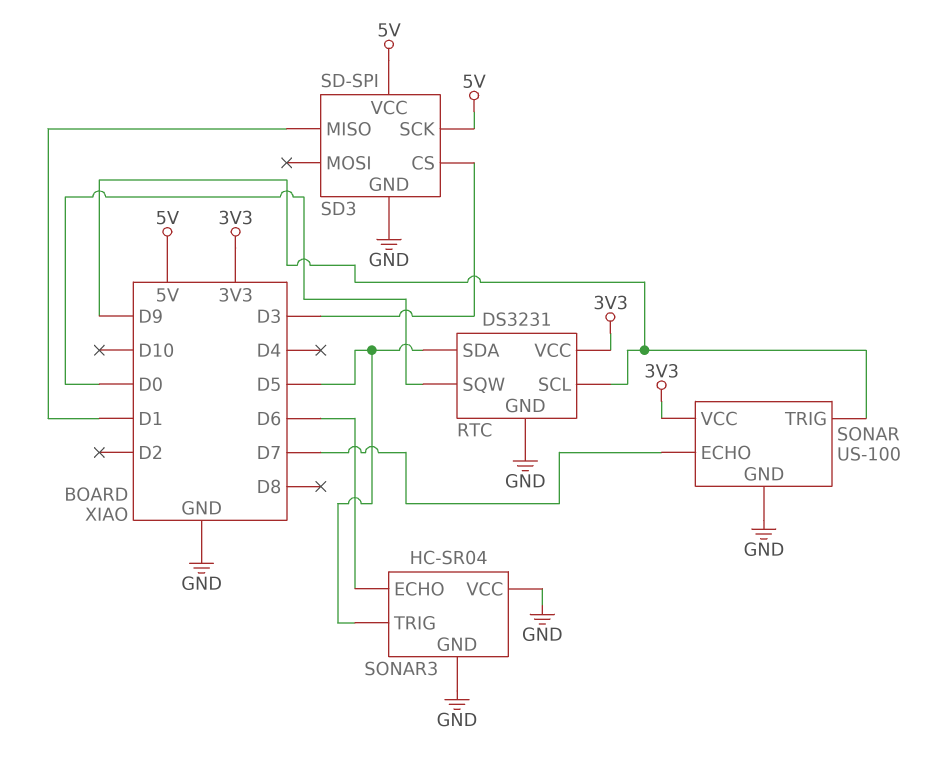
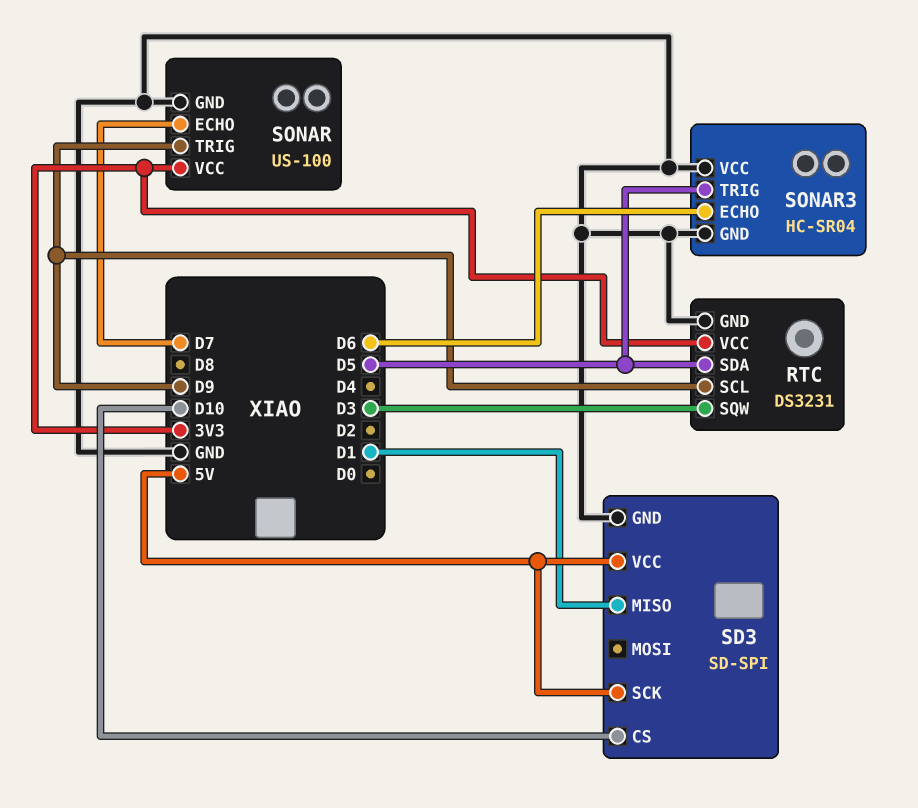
RTC pin SQW: D0 -> D3
SD3 pin CS: D3 -> D10

